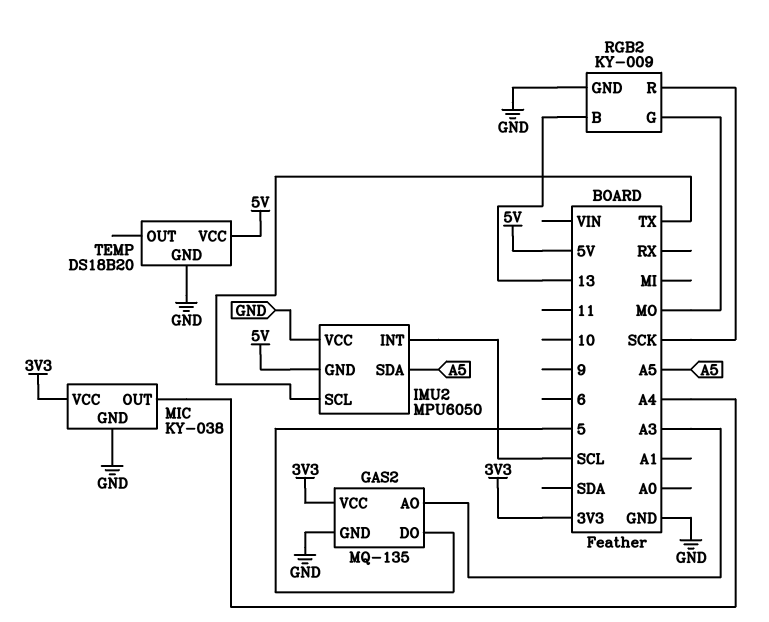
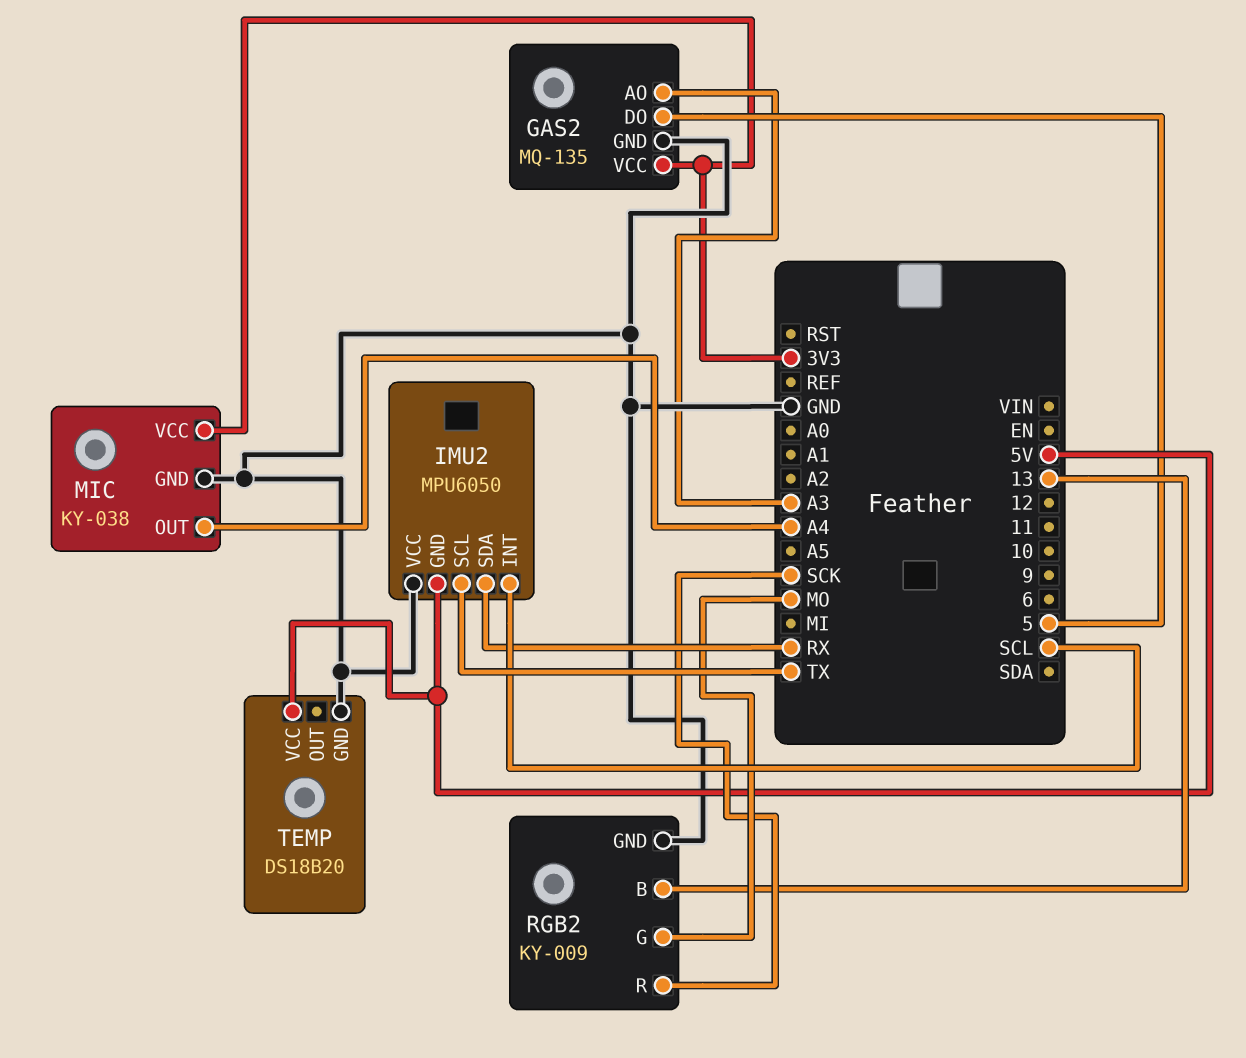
IMU2 pin SDA: A5 -> RX

